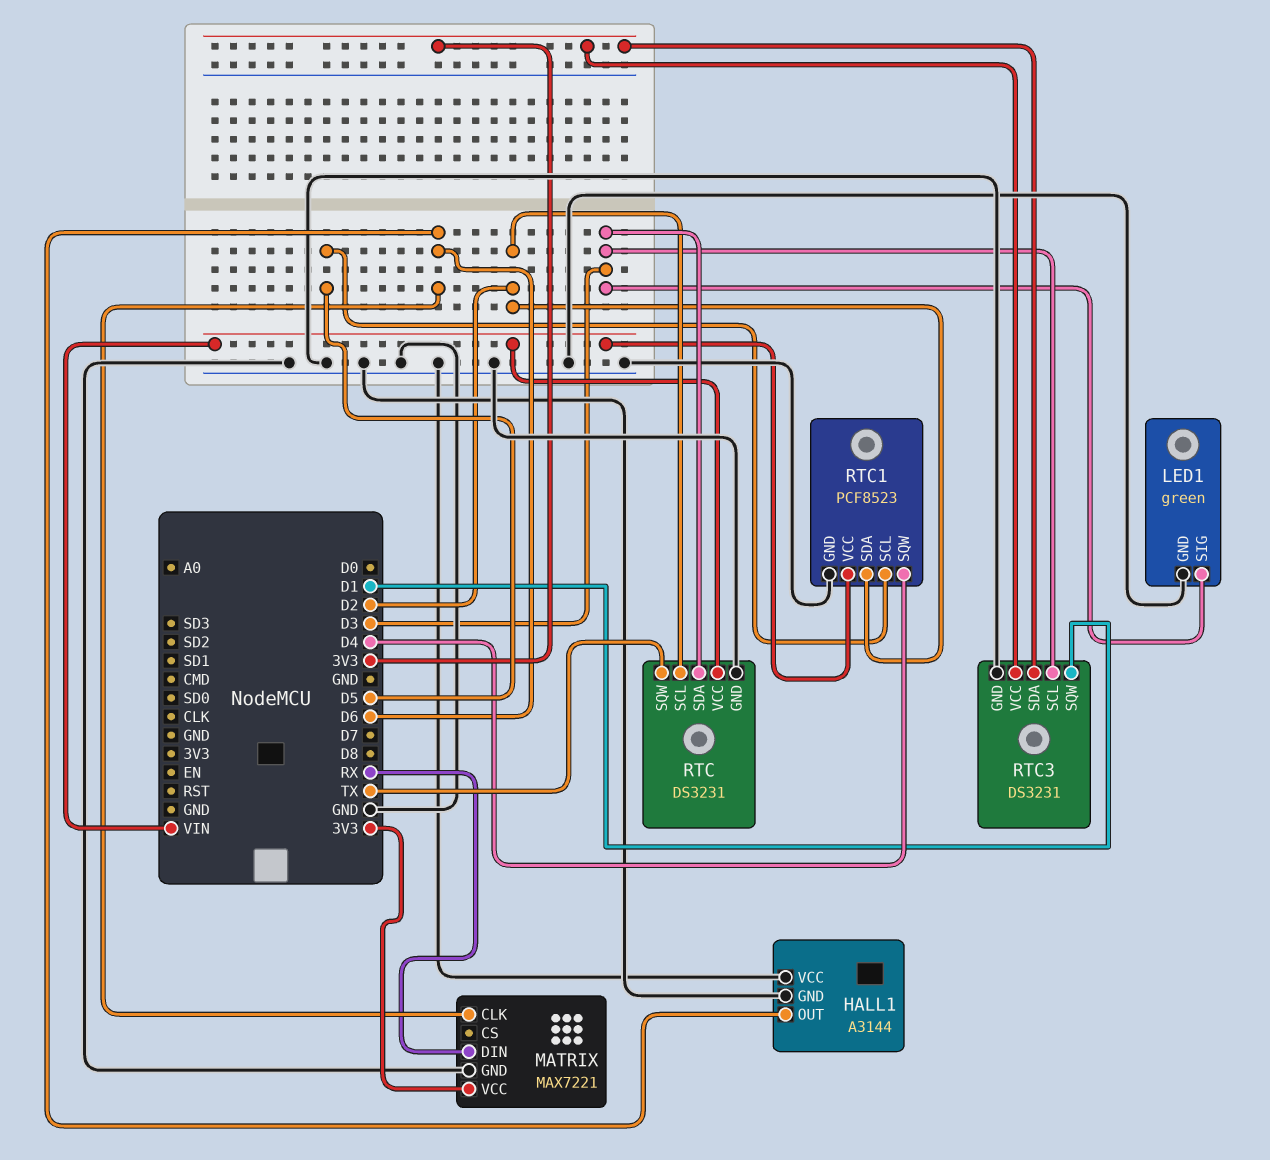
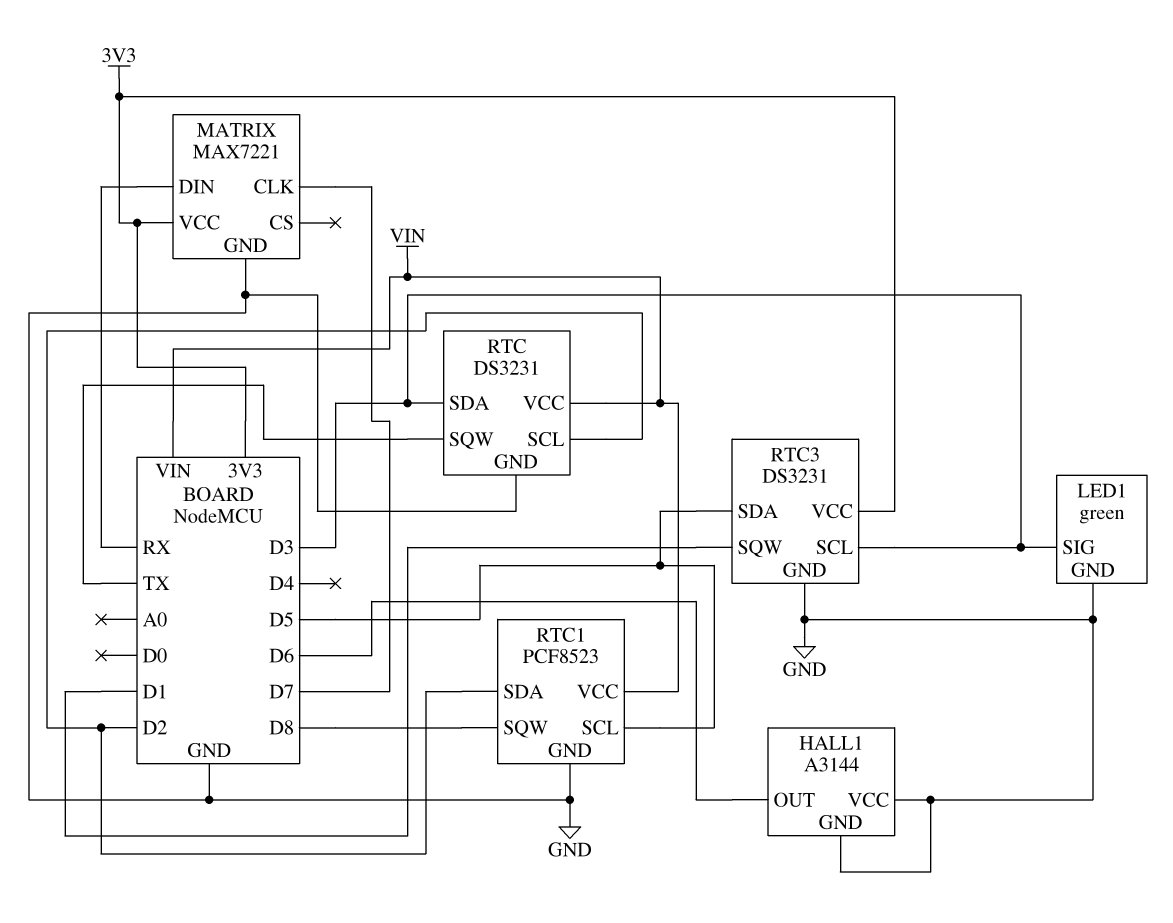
MATRIX pin CLK: D6 -> D7
RTC1 pin SQW: D4 -> D8
RTC3 pin SDA: 3V3 -> D5

